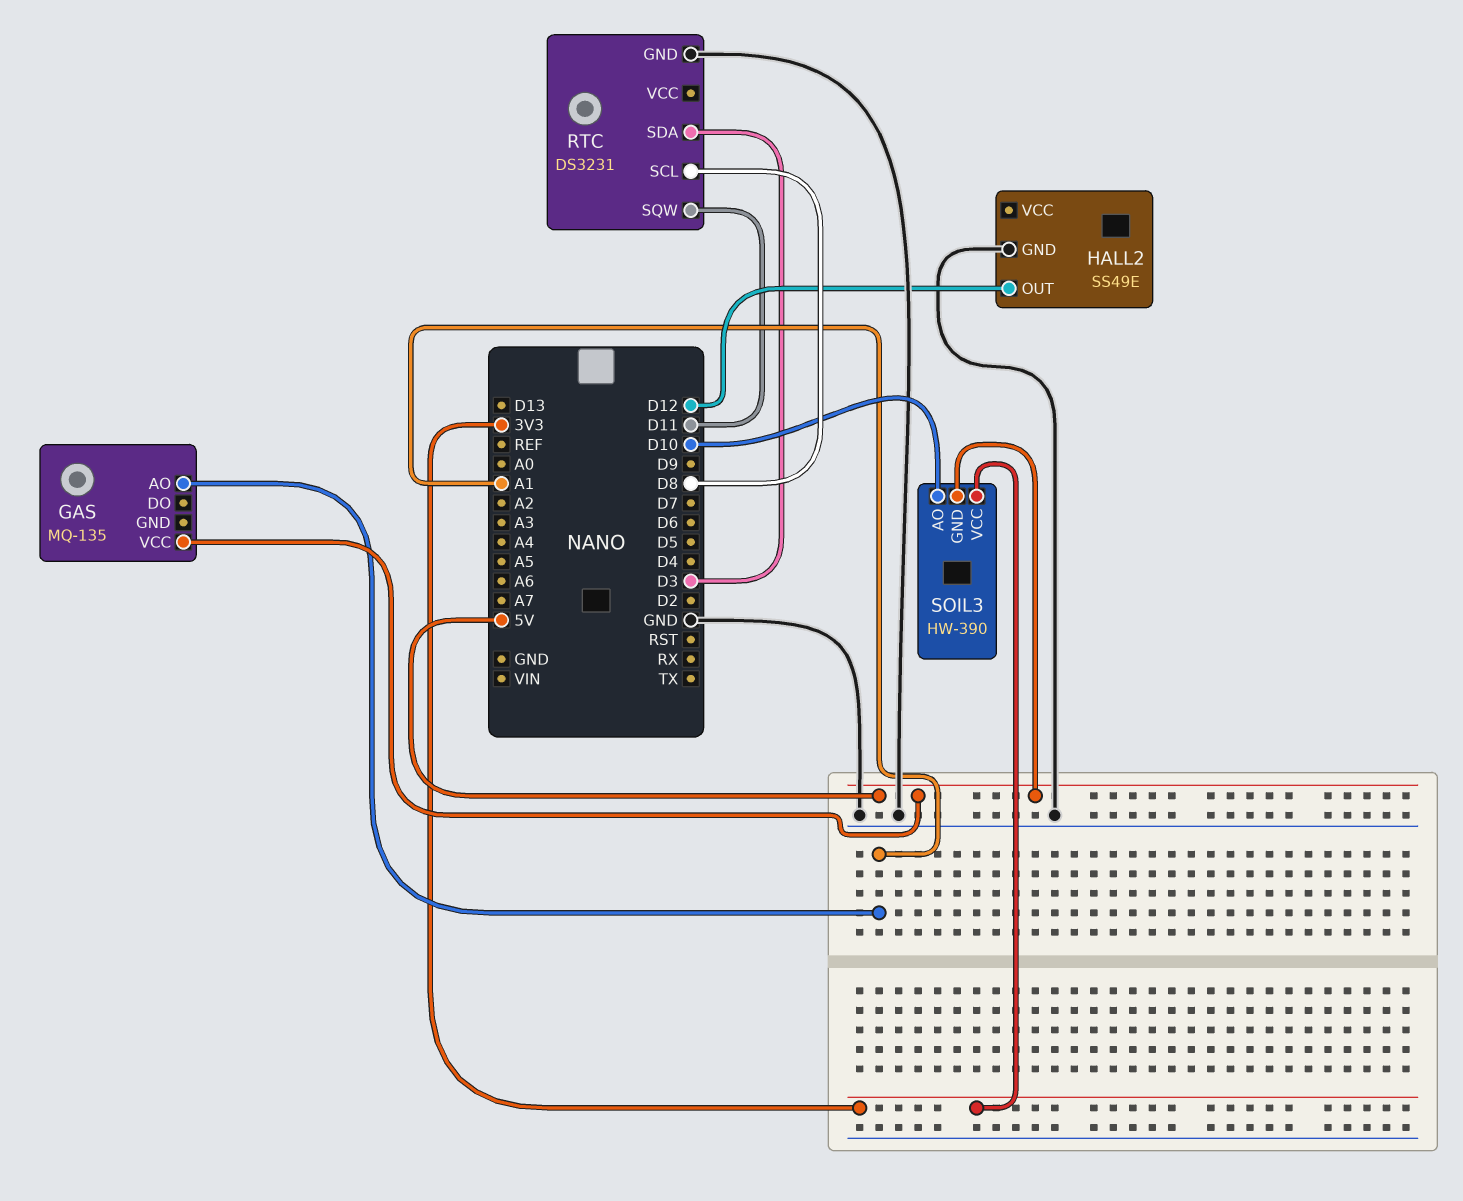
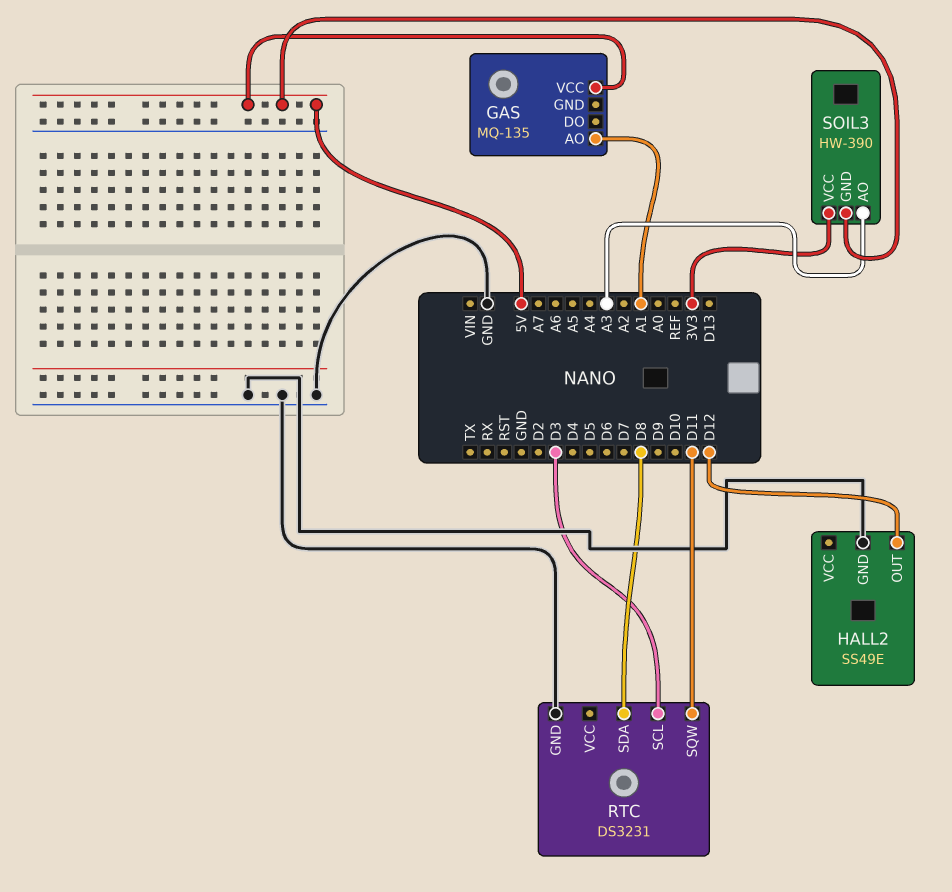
RTC pin SCL: D8 -> D3
RTC pin SDA: D3 -> D8
SOIL3 pin AO: D10 -> A3

